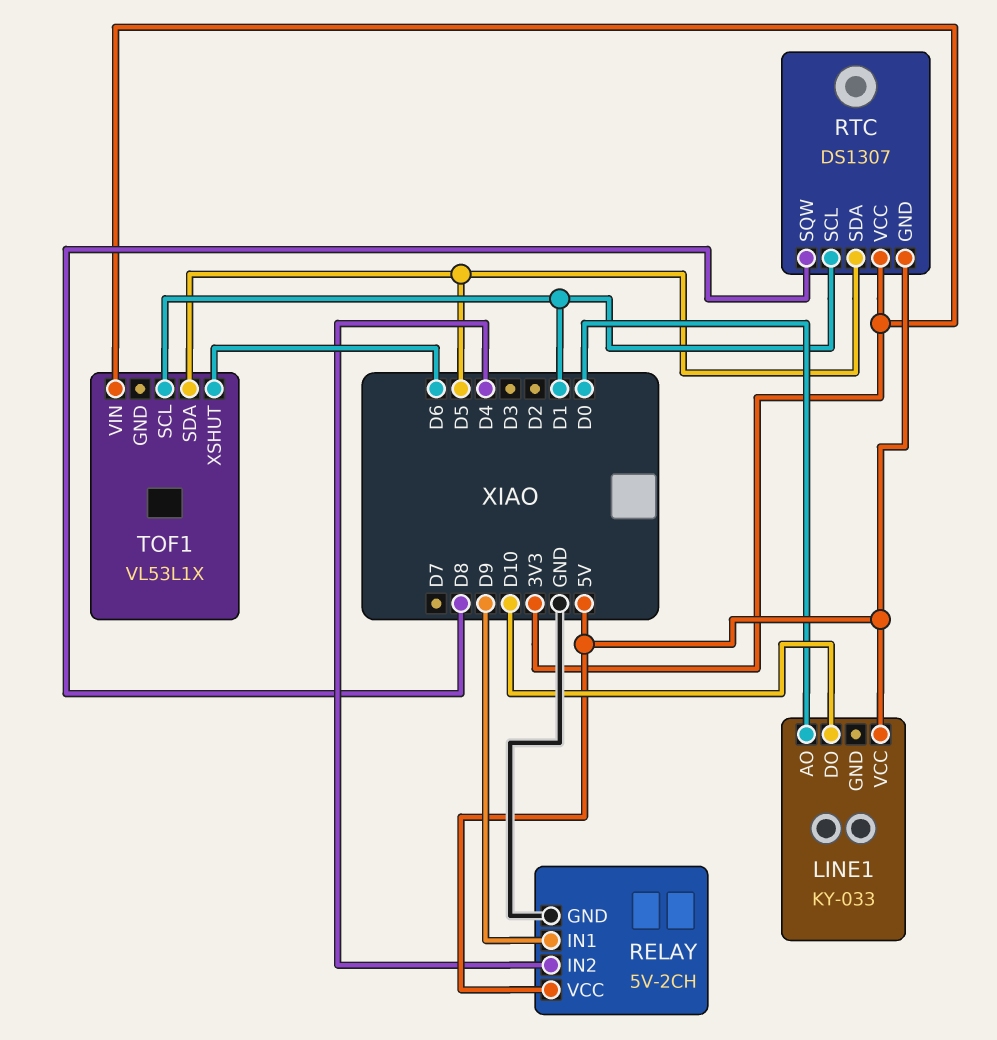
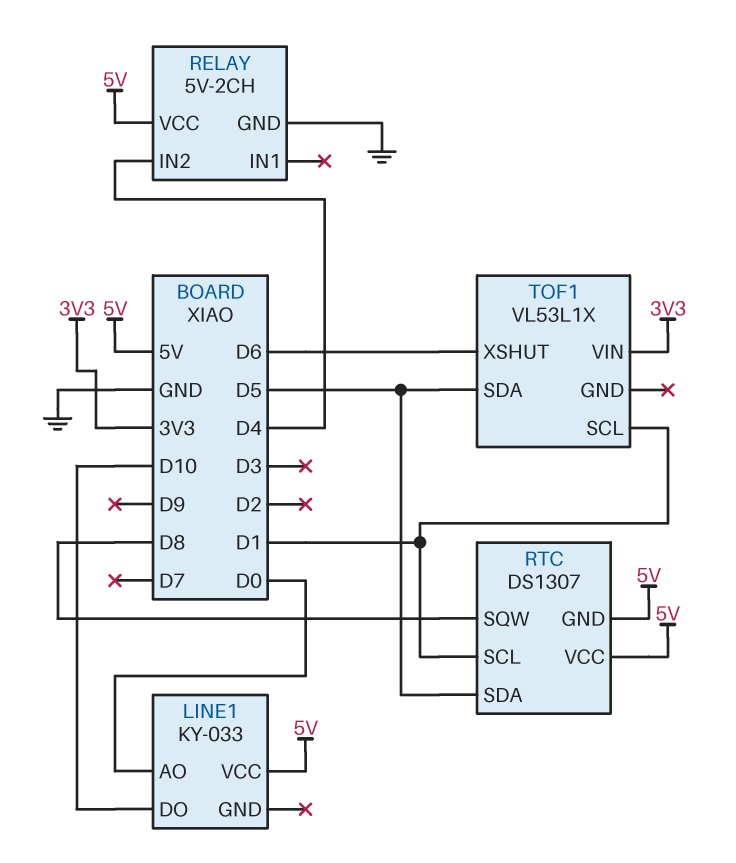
RELAY pin IN1: D9 -> none
RTC pin VCC: 3V3 -> 5V

